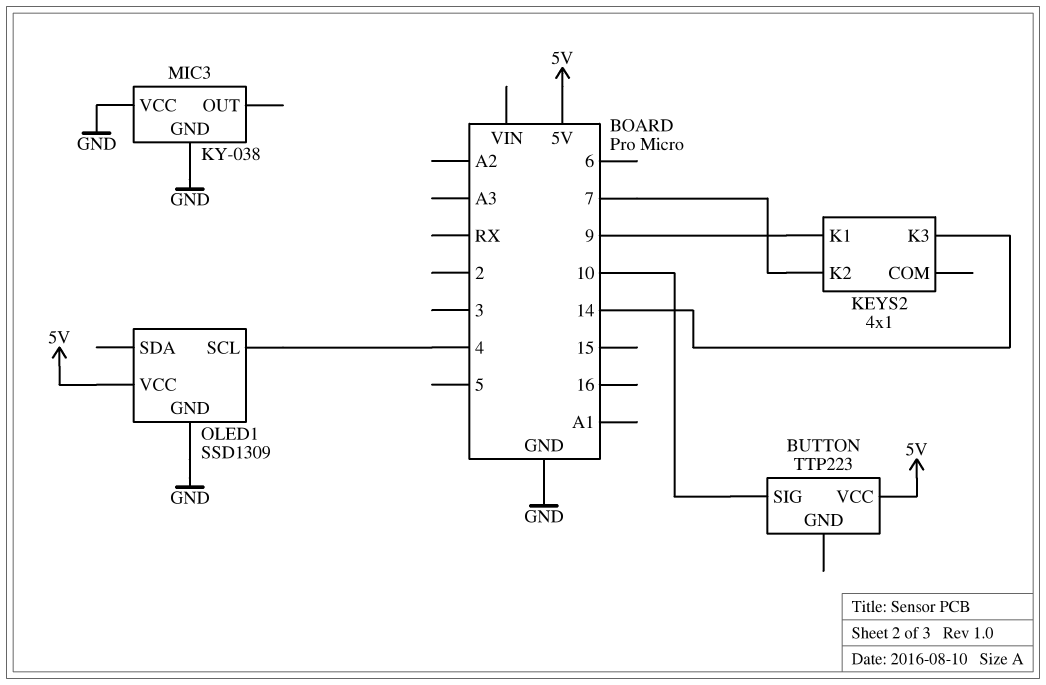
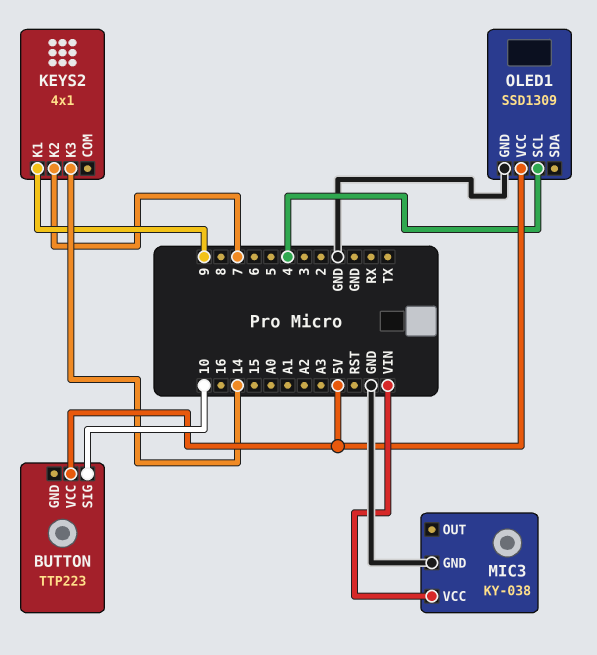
MIC3 pin VCC: GND -> VIN

